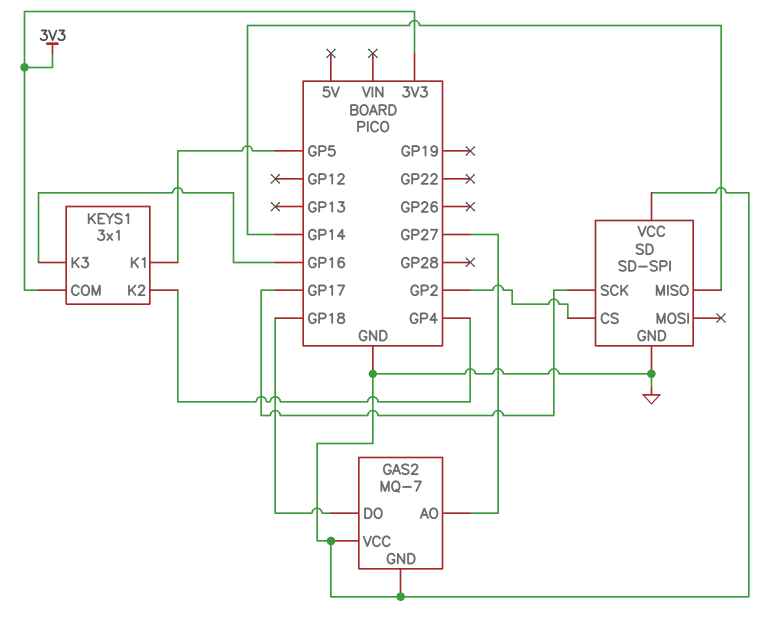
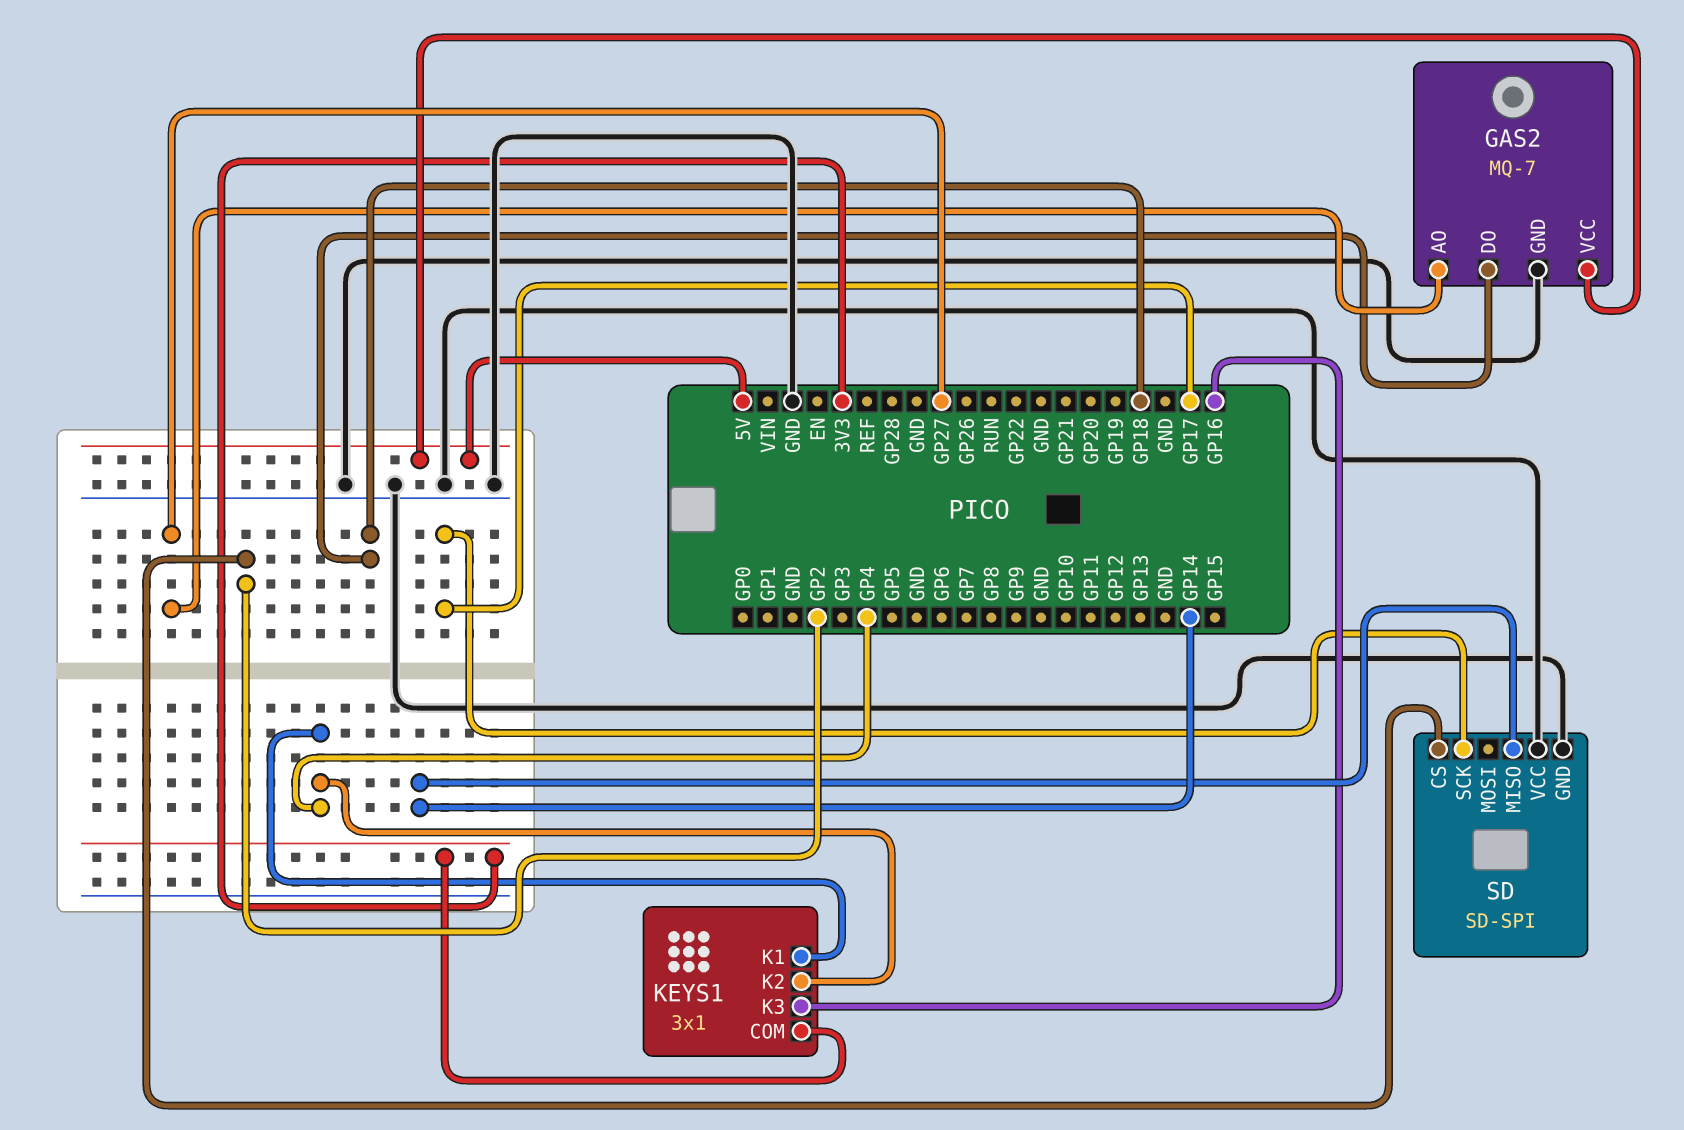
GAS2 pin VCC: GND -> 5V
KEYS1 pin K1: GP5 -> GP4

